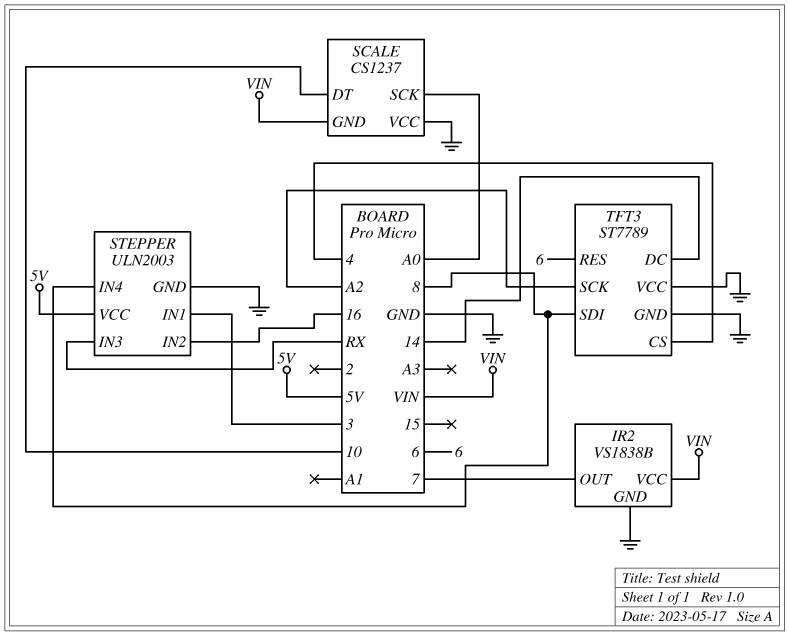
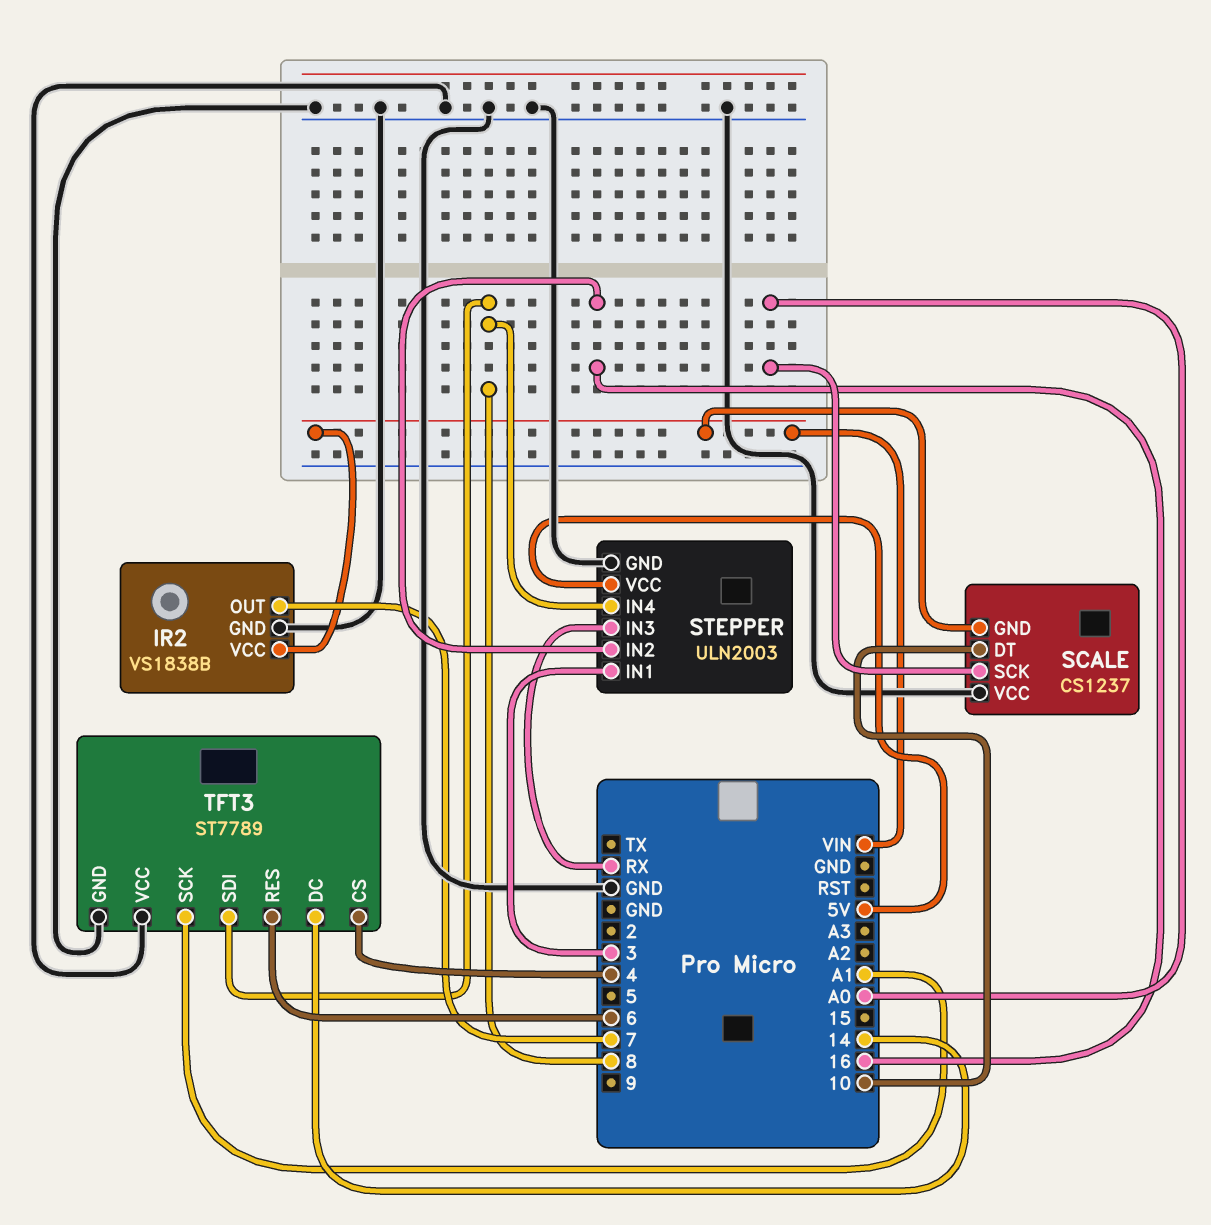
TFT3 pin SCK: A2 -> A1

